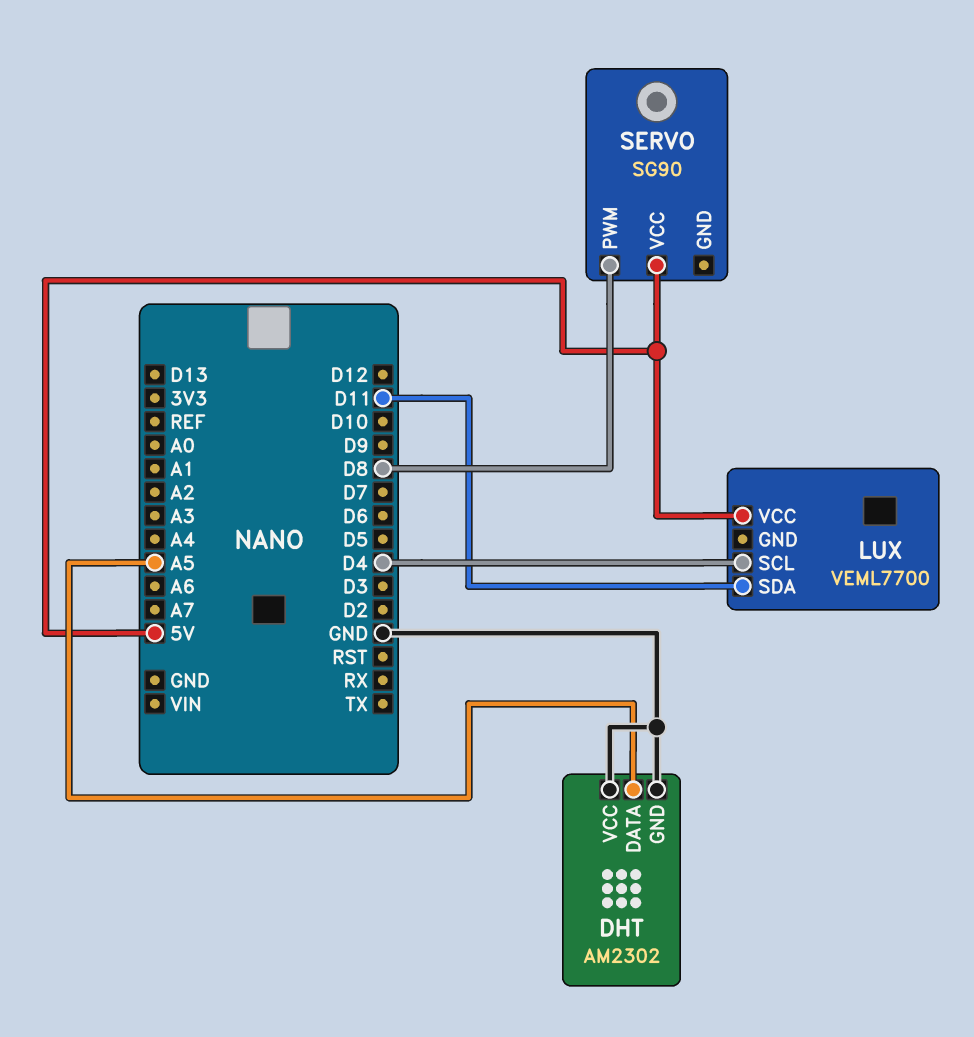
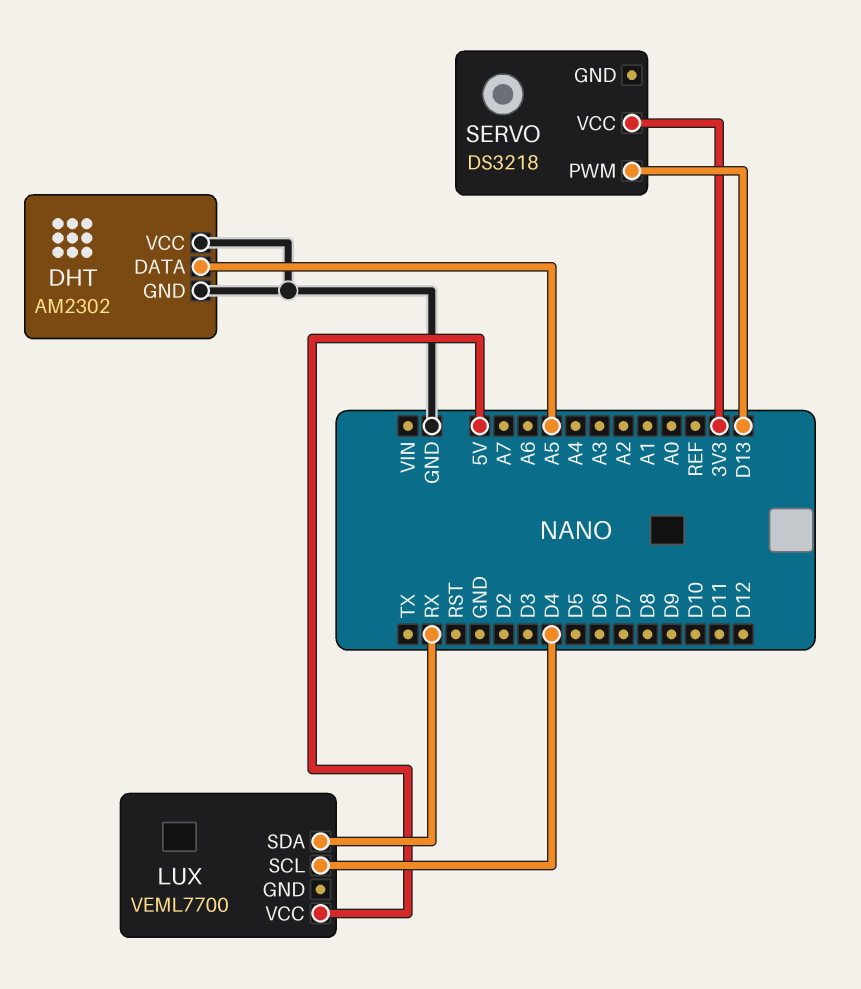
LUX pin SDA: D11 -> RX
SERVO: SG90 -> DS3218
SERVO pin PWM: D8 -> D13
SERVO pin VCC: 5V -> 3V3

